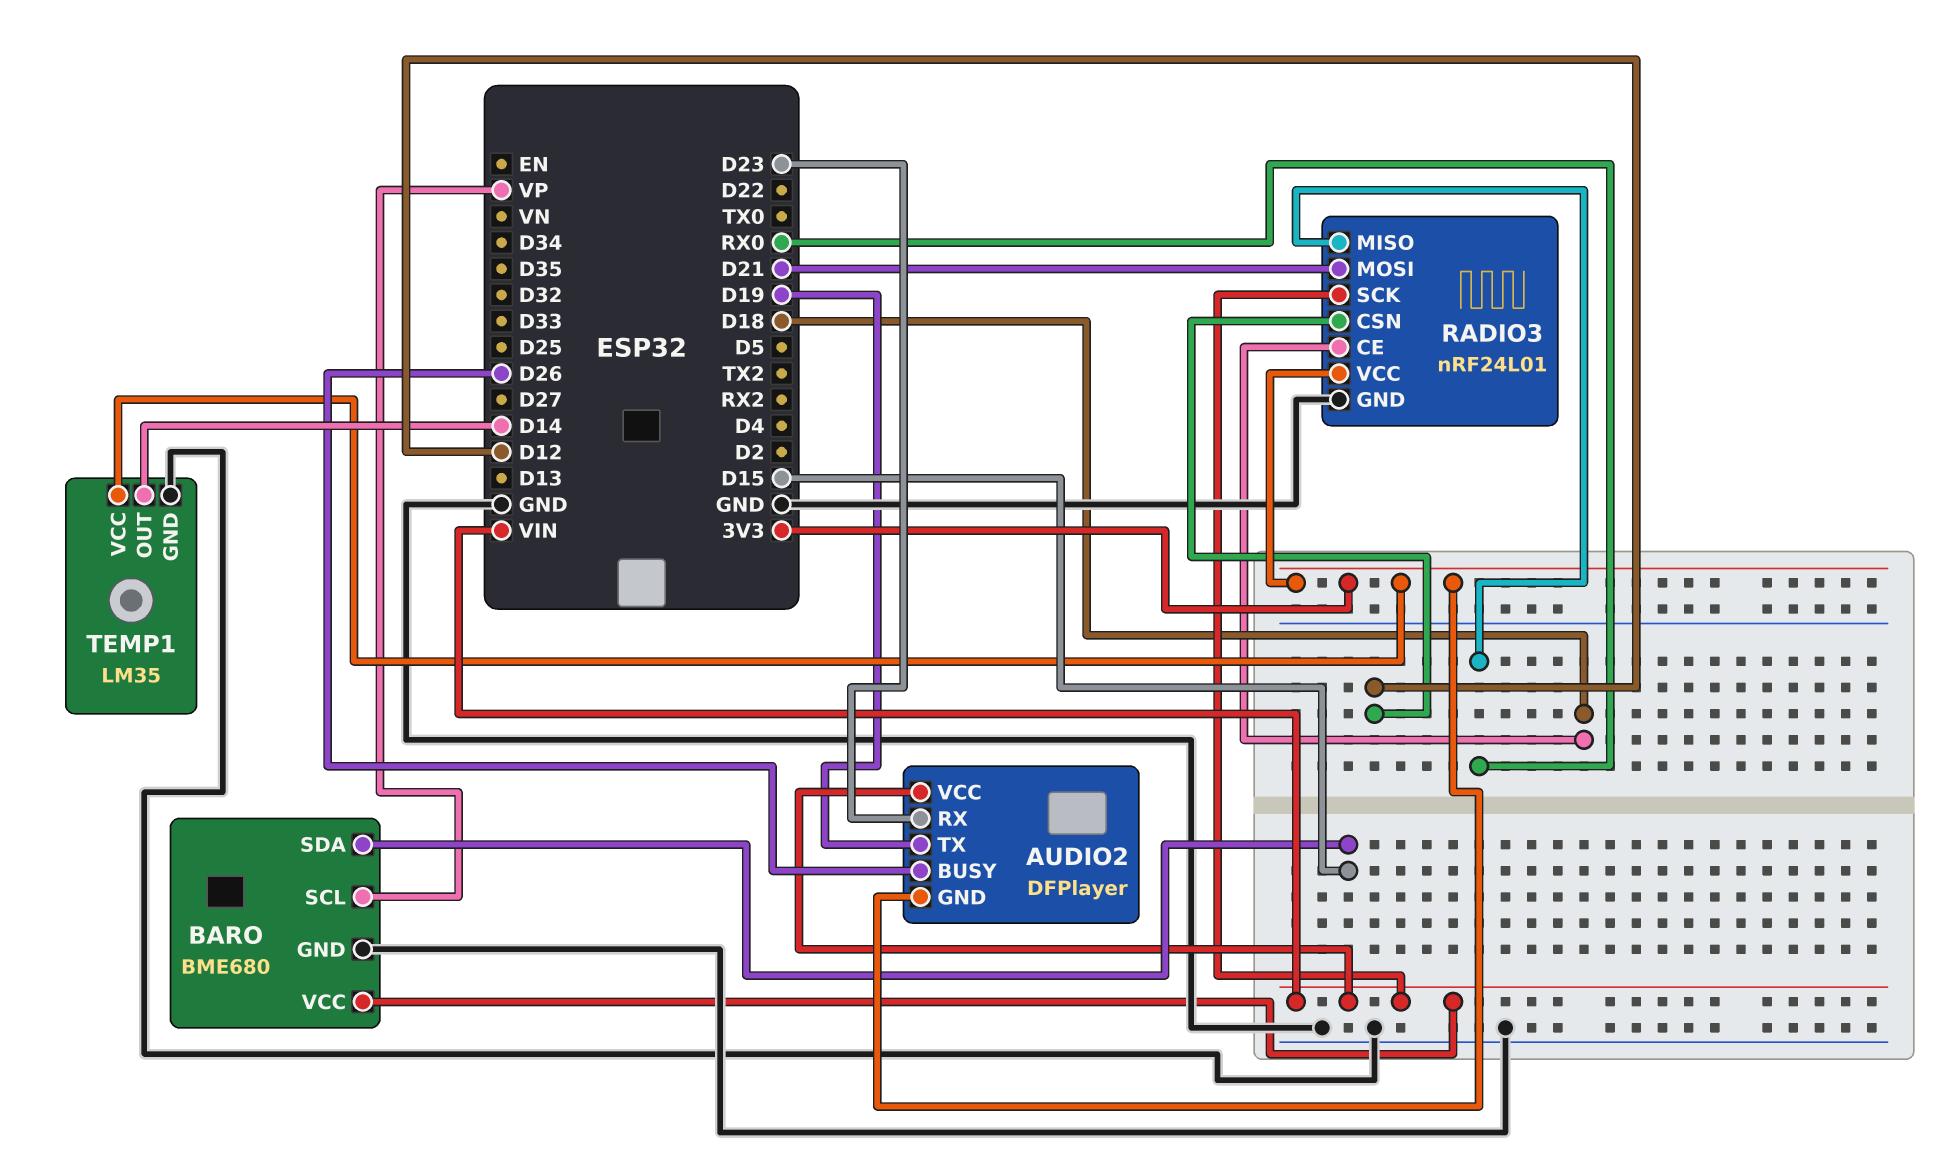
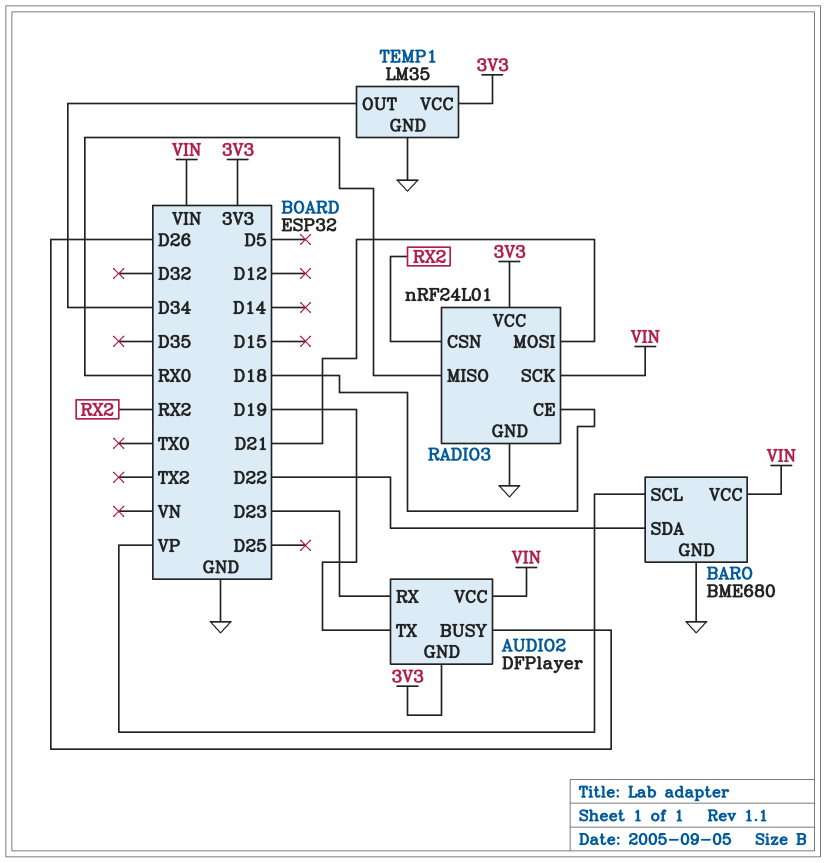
BARO pin SDA: D15 -> D22
RADIO3 pin CSN: D12 -> RX2
TEMP1 pin OUT: D14 -> D34

